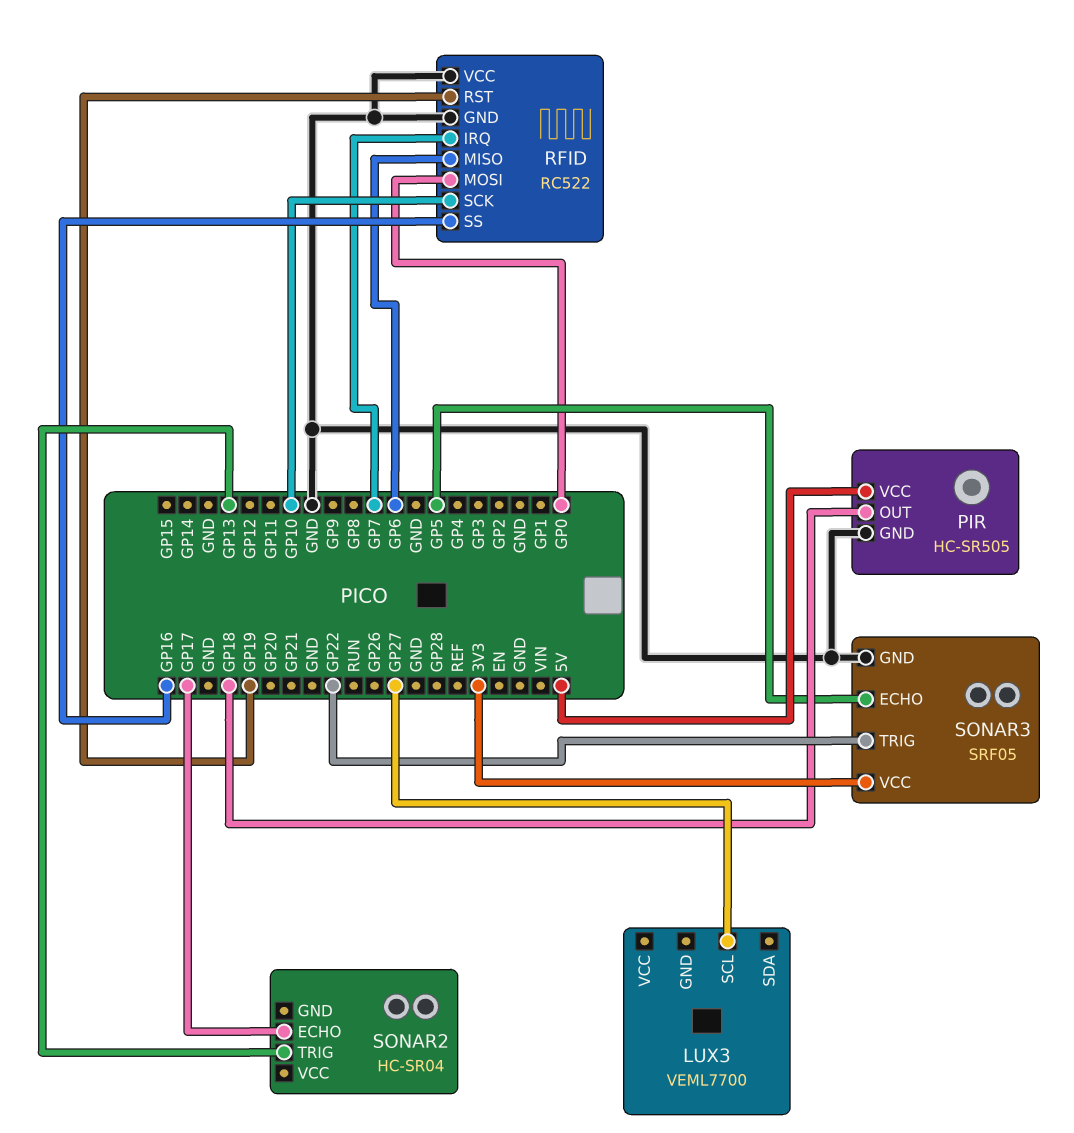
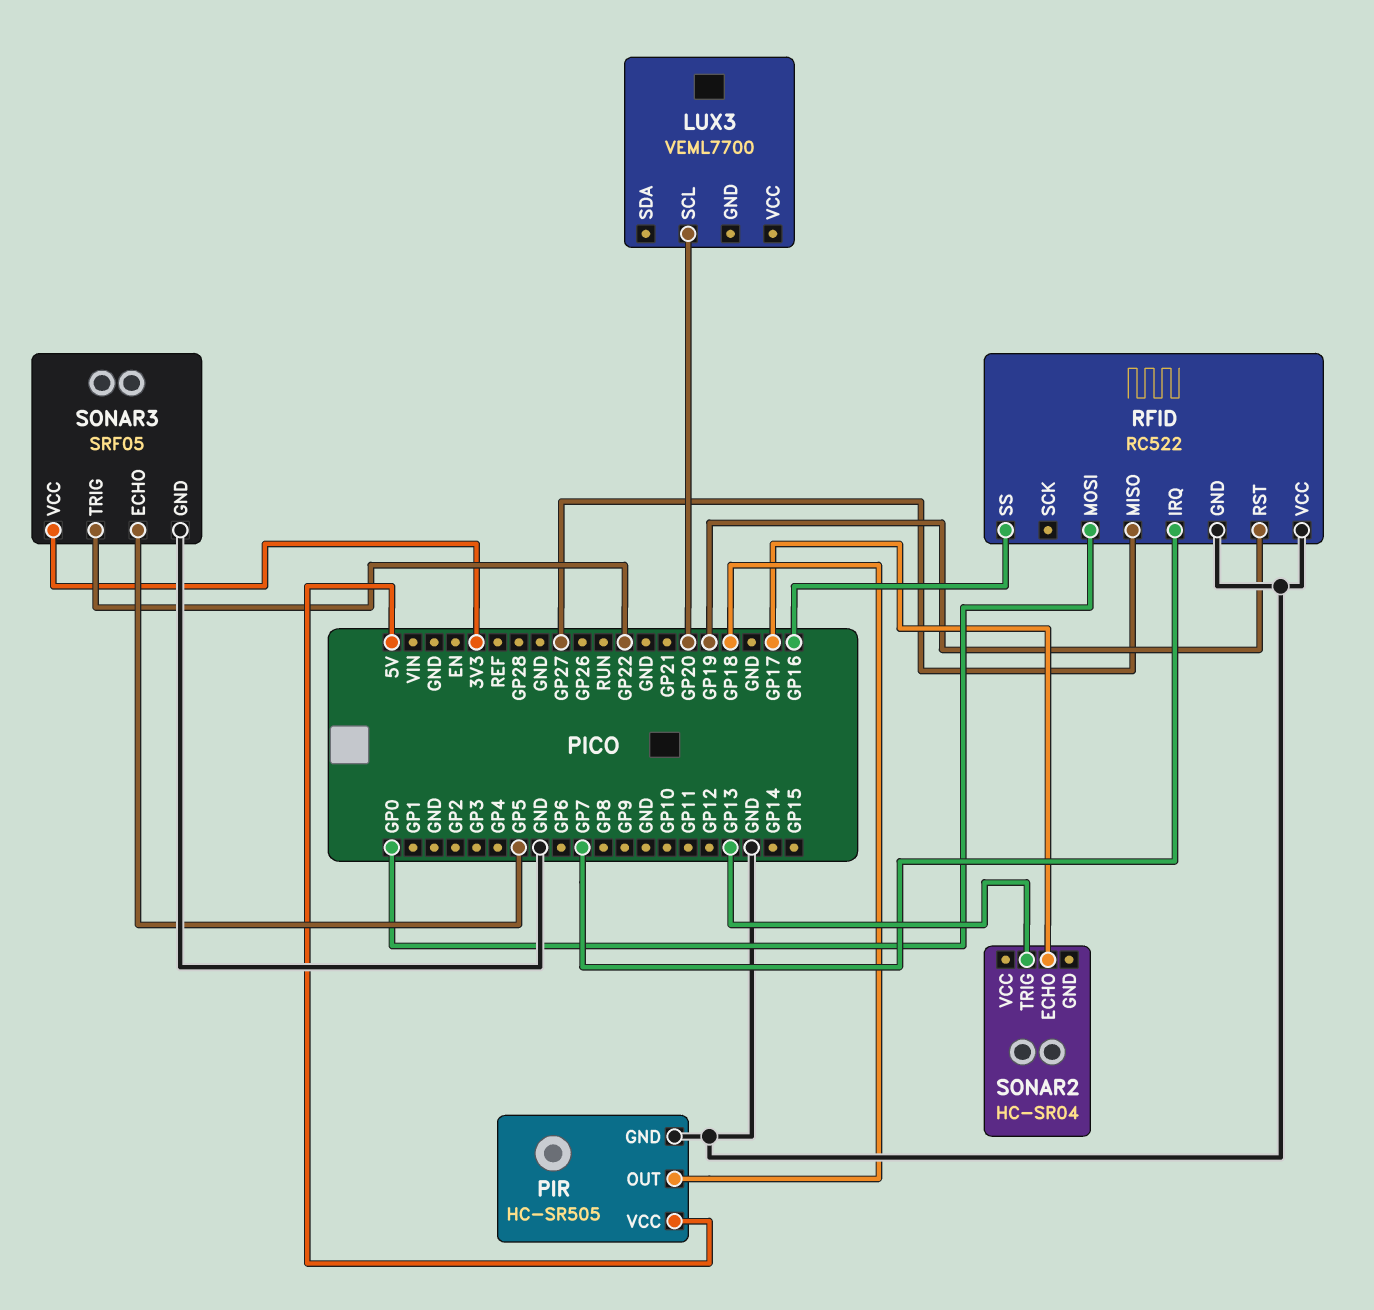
LUX3 pin SCL: GP27 -> GP20
RFID pin MISO: GP6 -> GP27
RFID pin SCK: GP10 -> none

